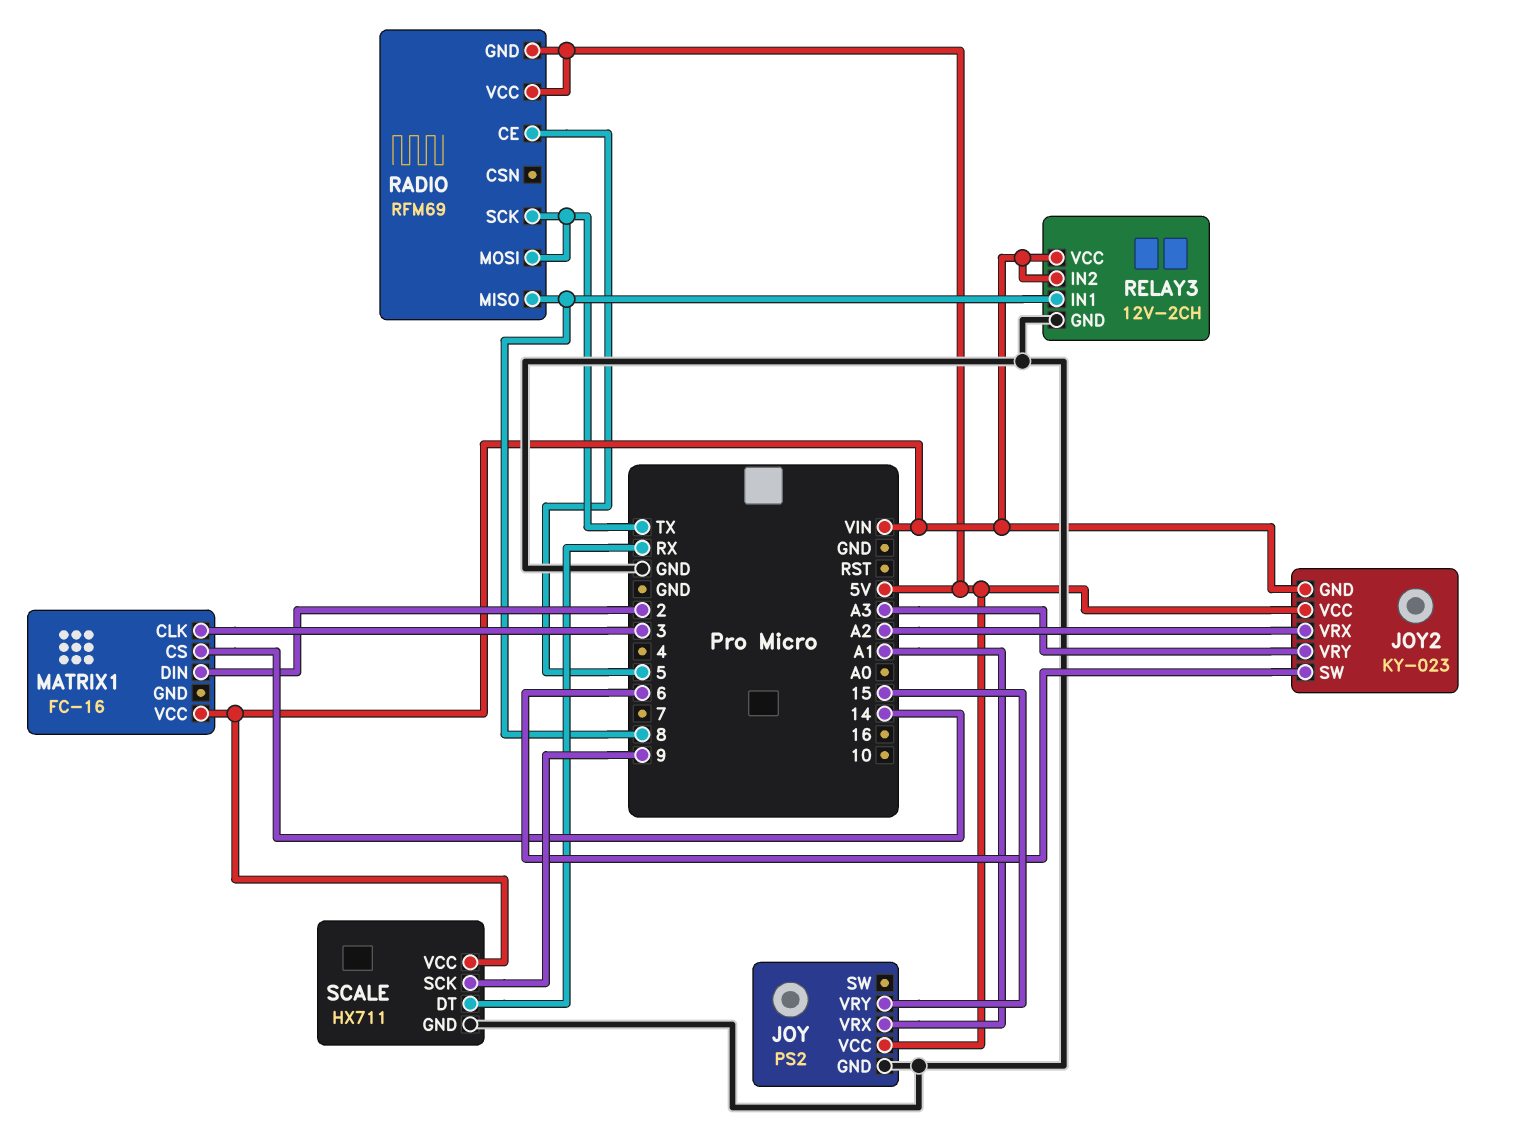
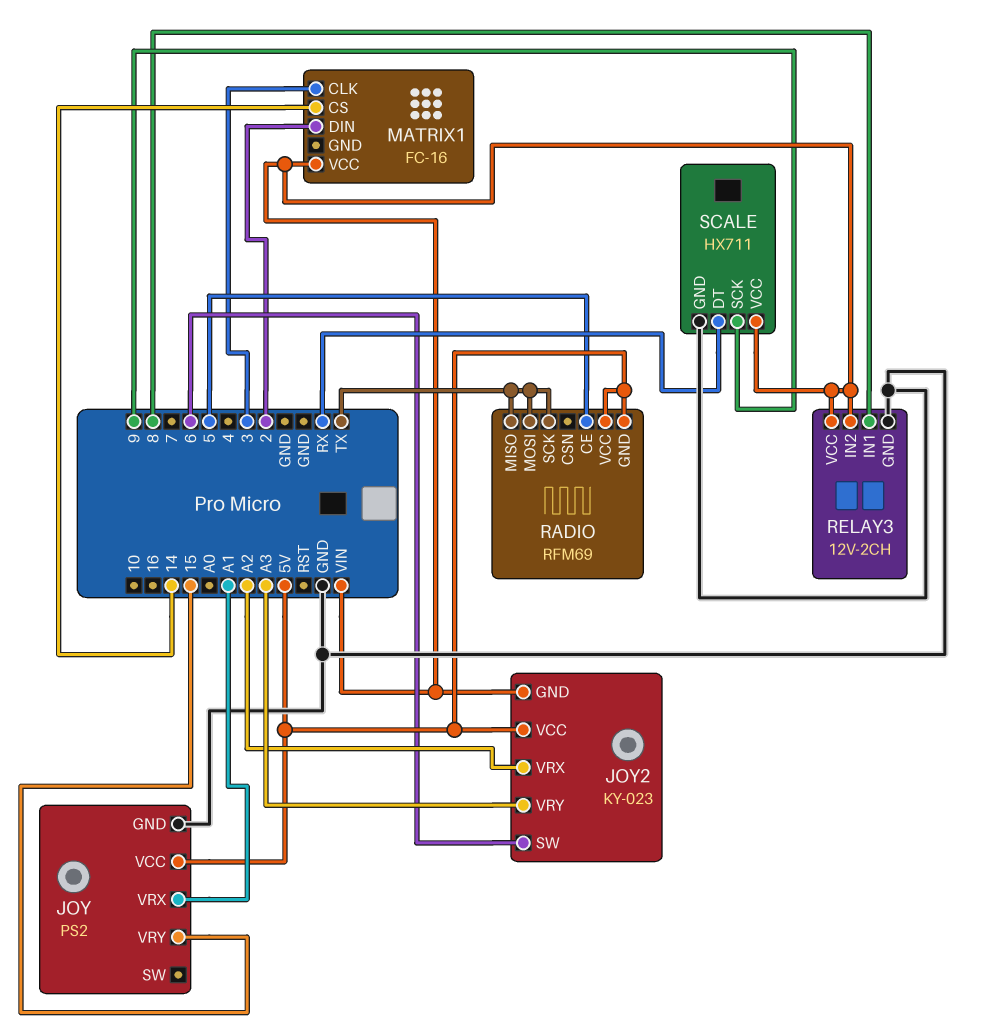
RADIO pin MISO: 8 -> TX

